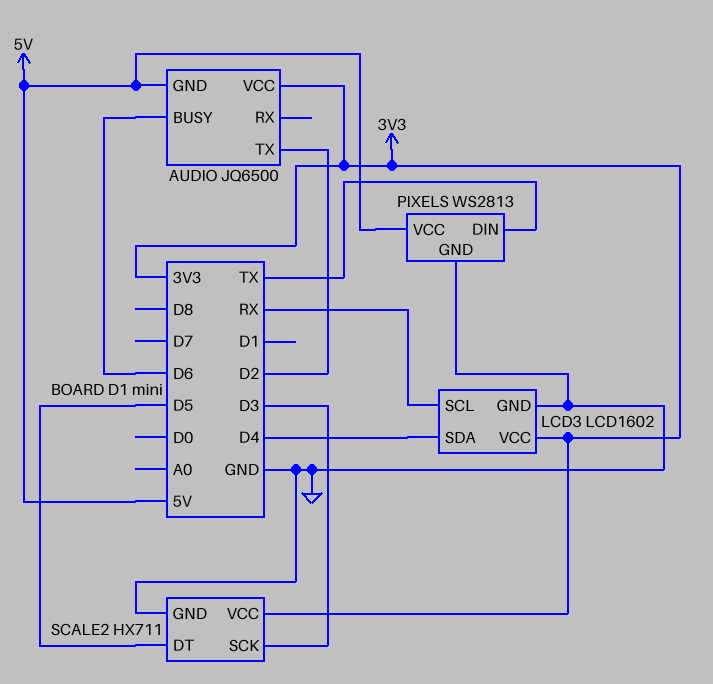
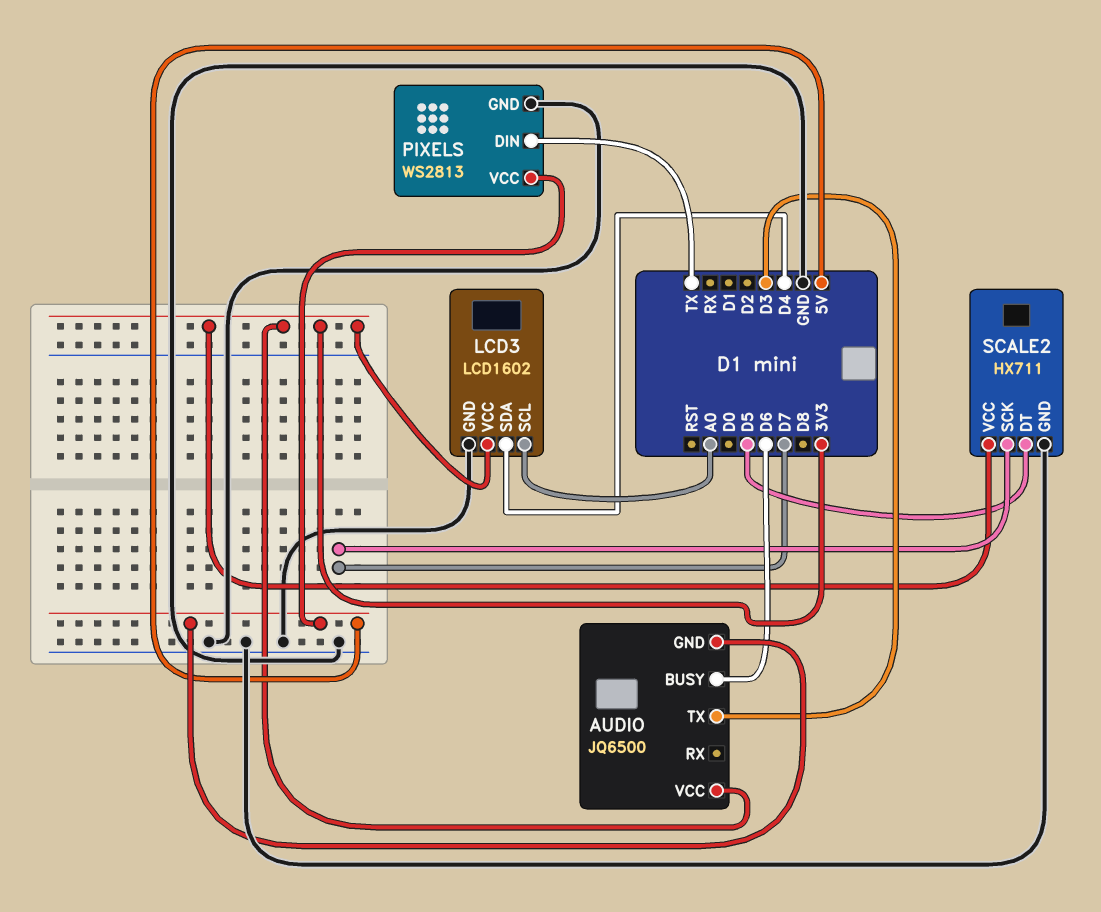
AUDIO pin TX: D2 -> D3
LCD3 pin SCL: RX -> A0
SCALE2 pin SCK: D3 -> D7

